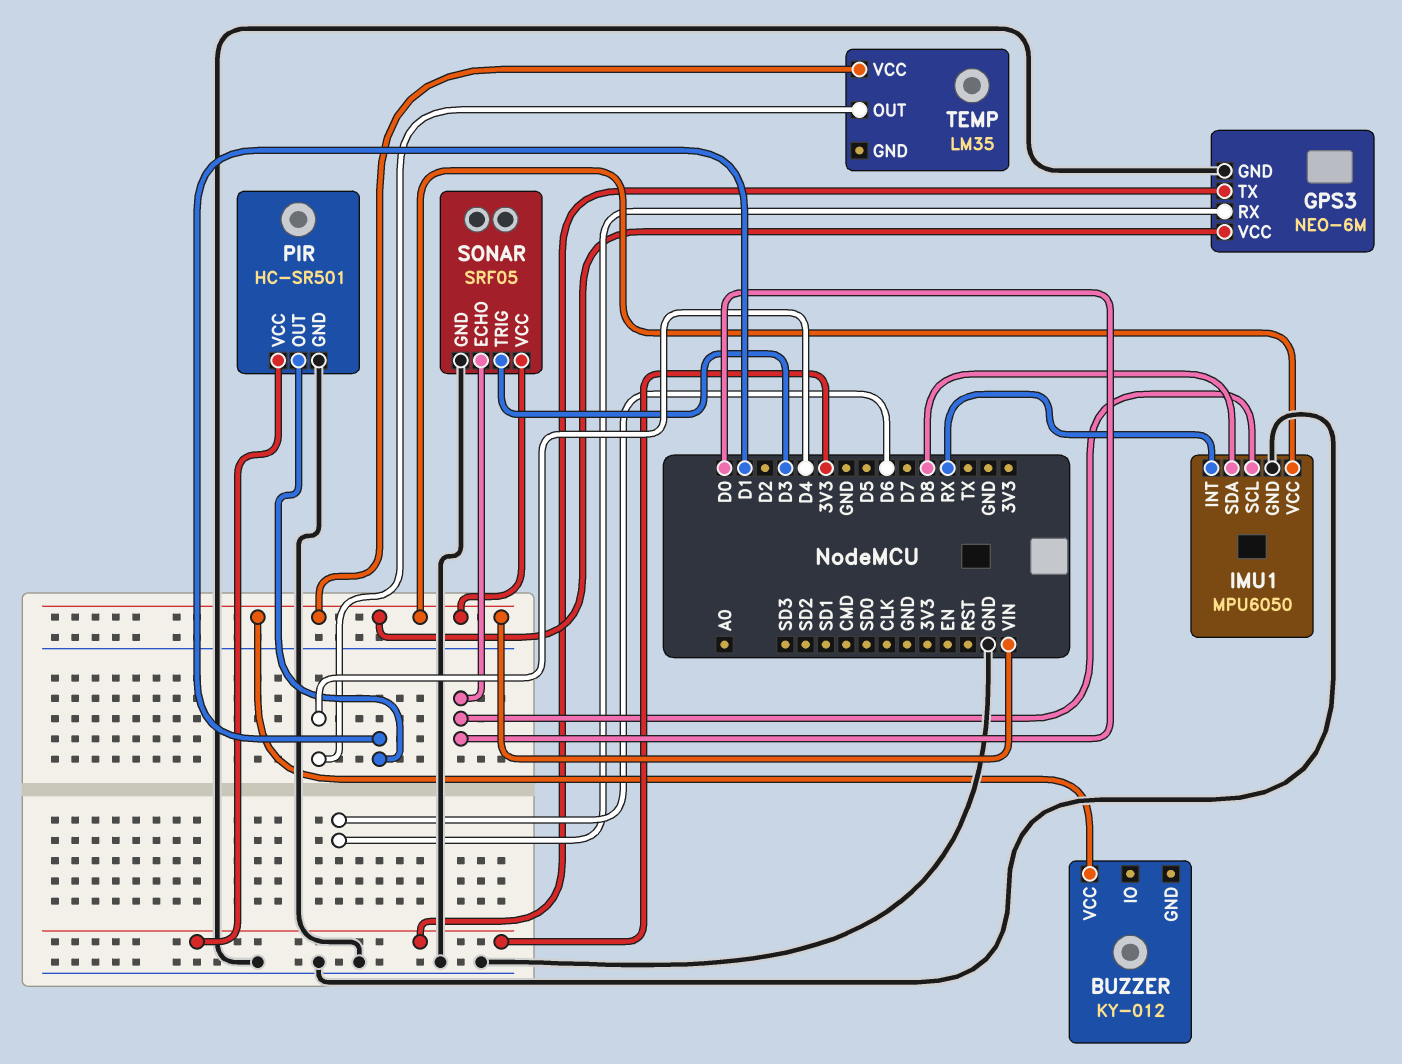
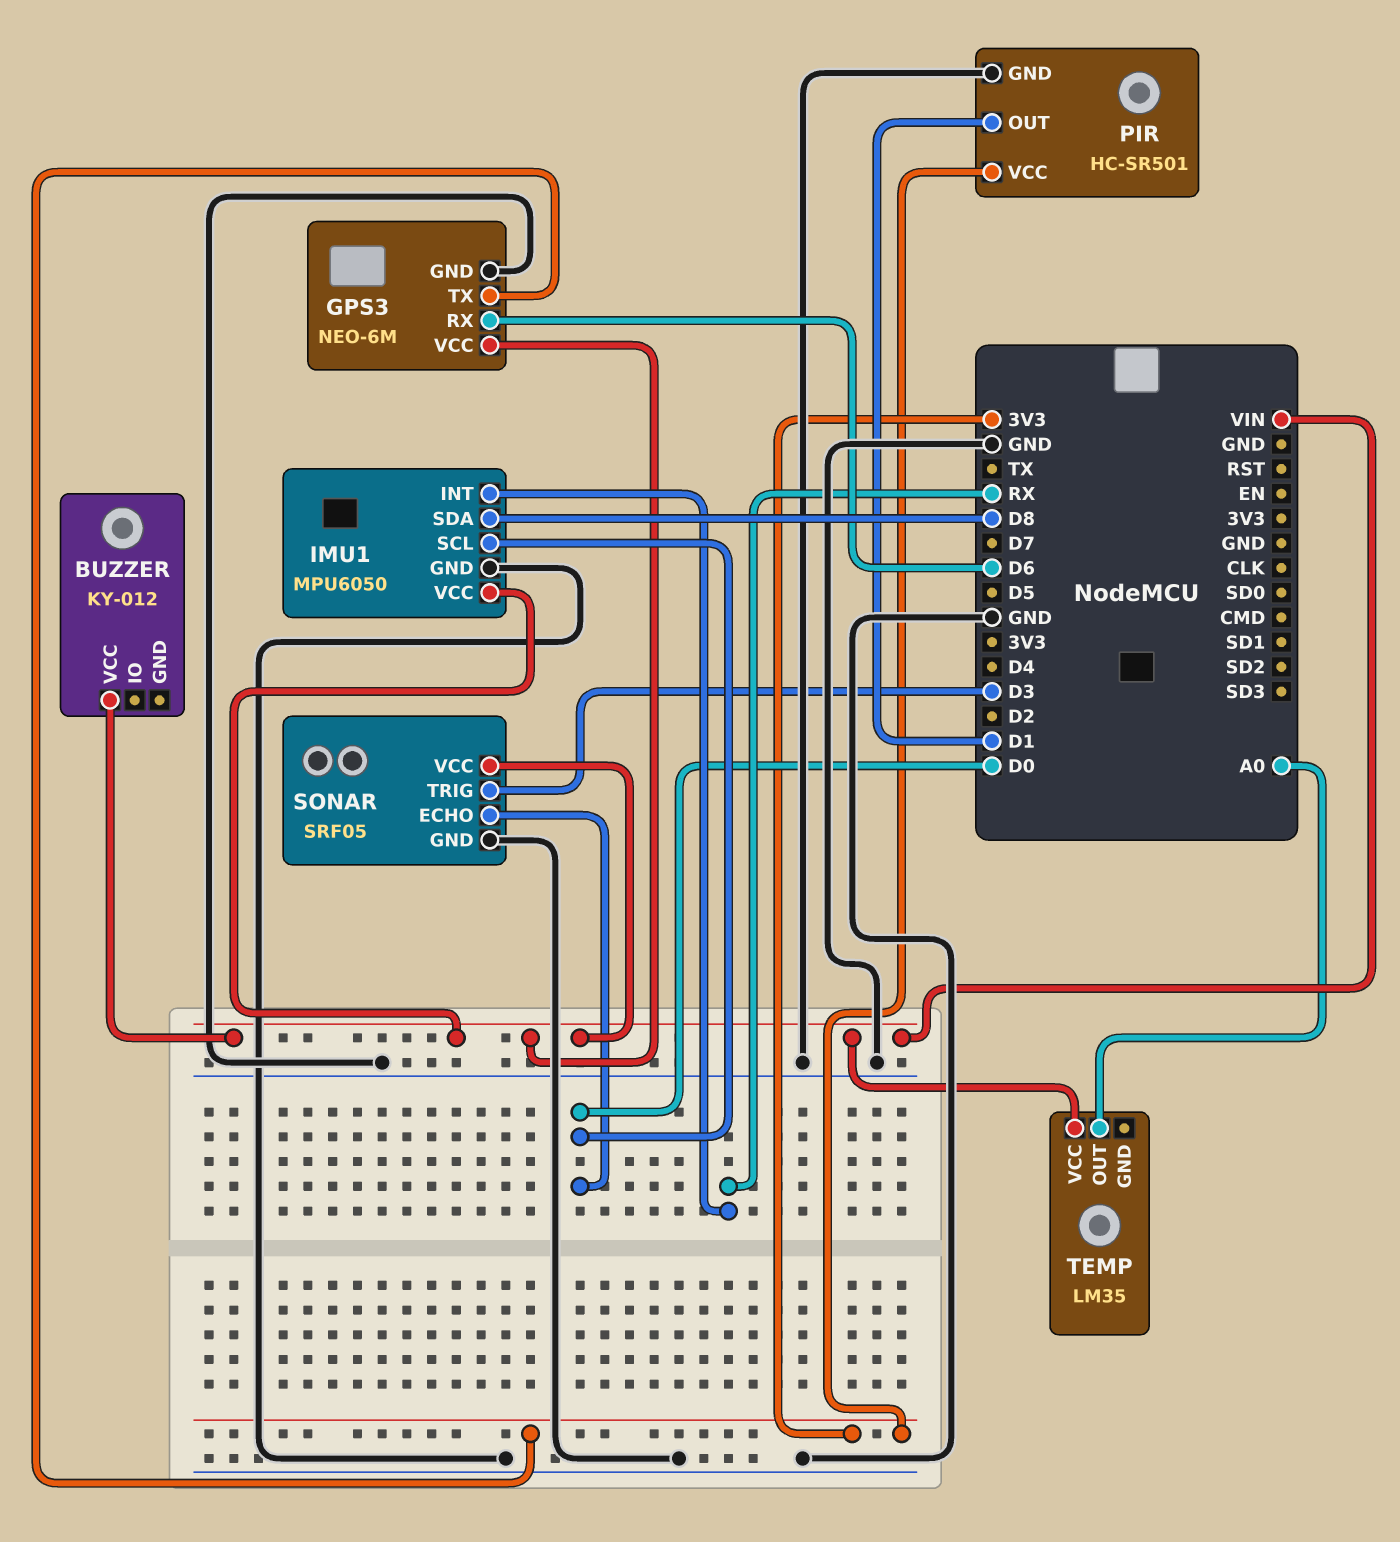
TEMP pin OUT: D4 -> A0

